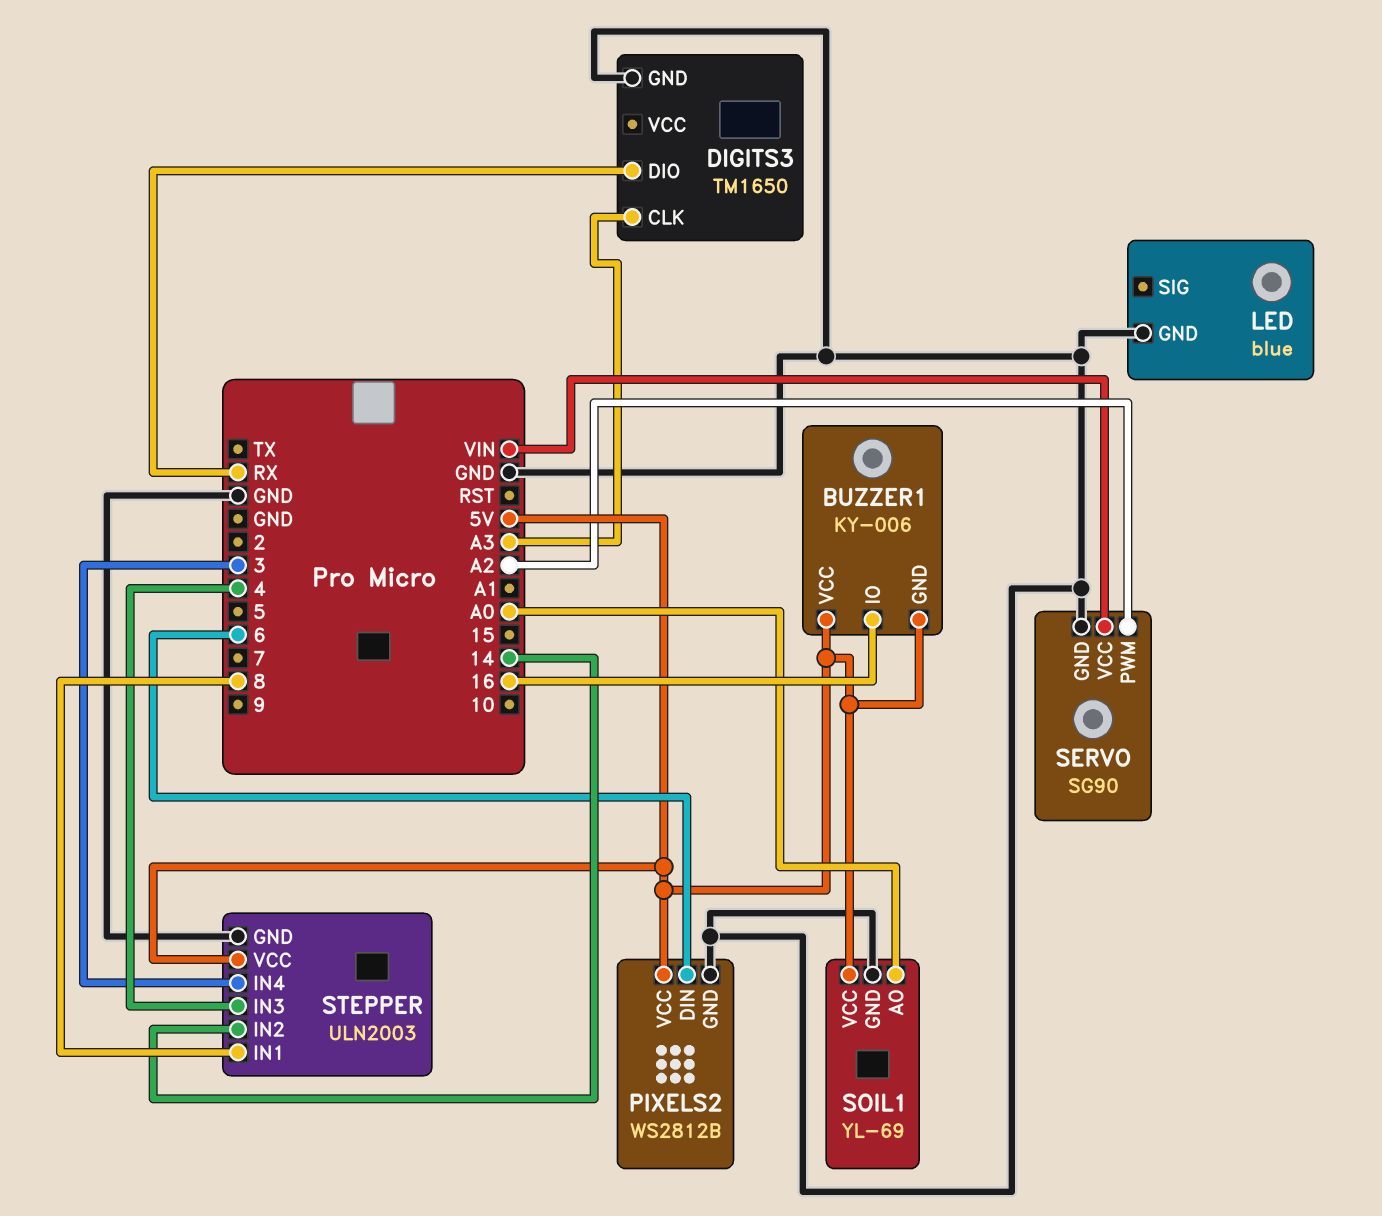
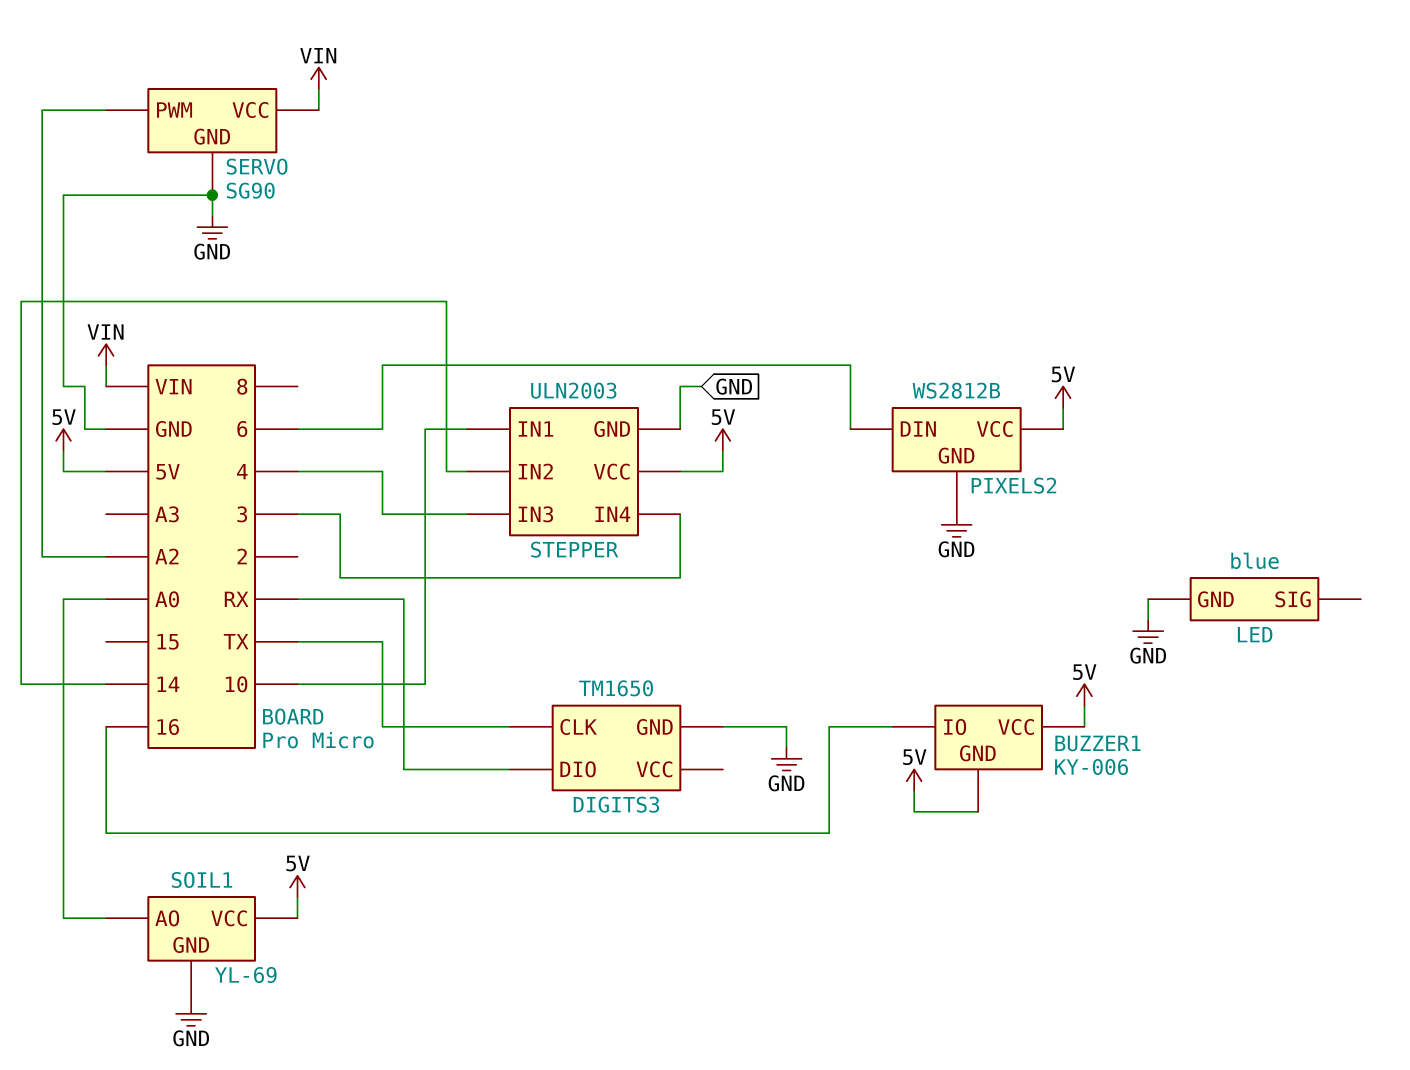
DIGITS3 pin CLK: A3 -> TX
STEPPER pin IN1: 8 -> 10

